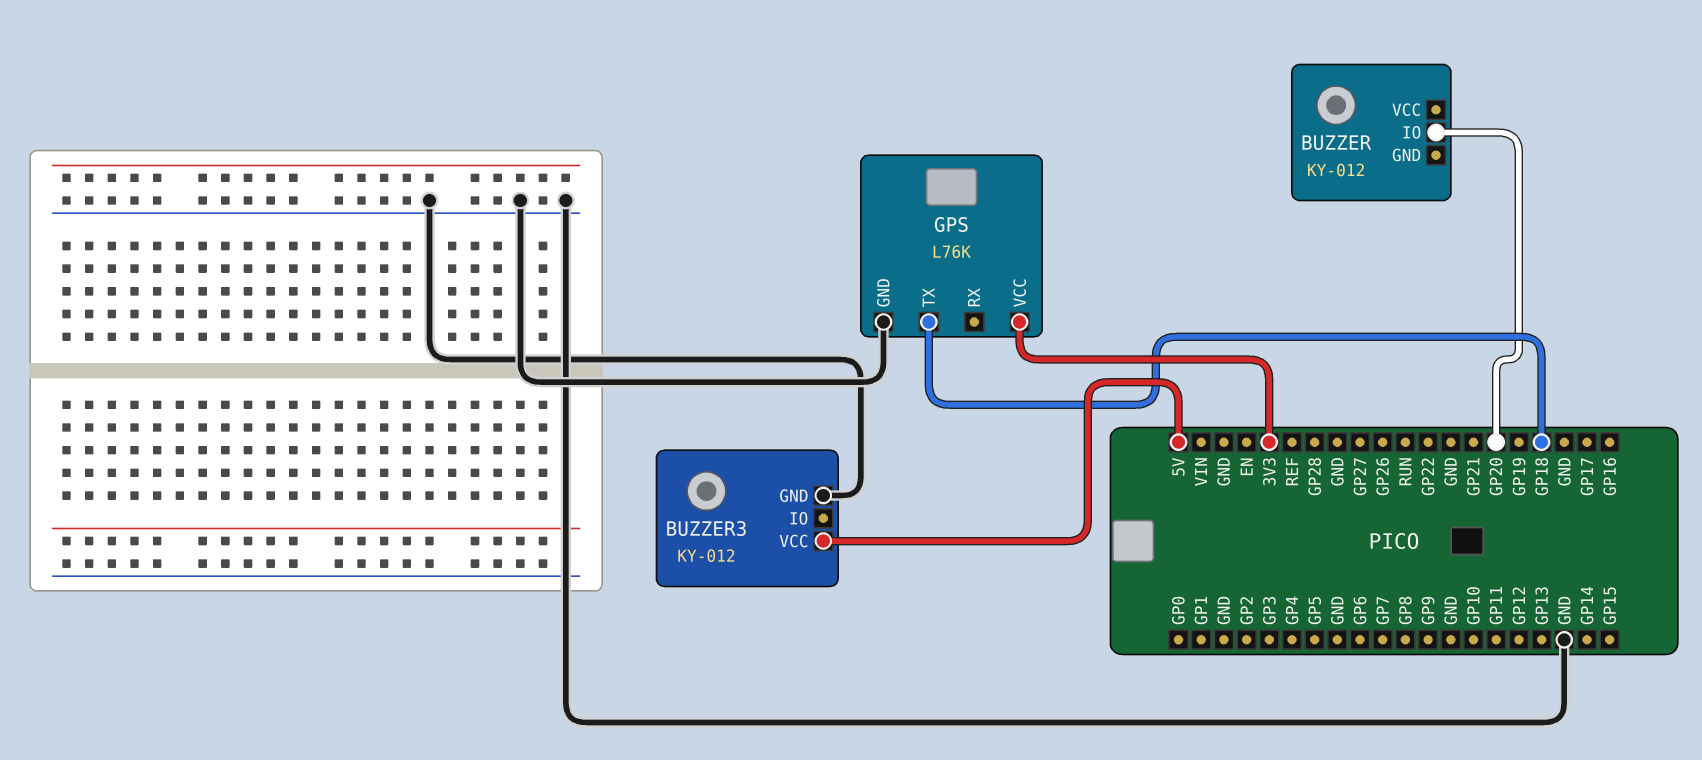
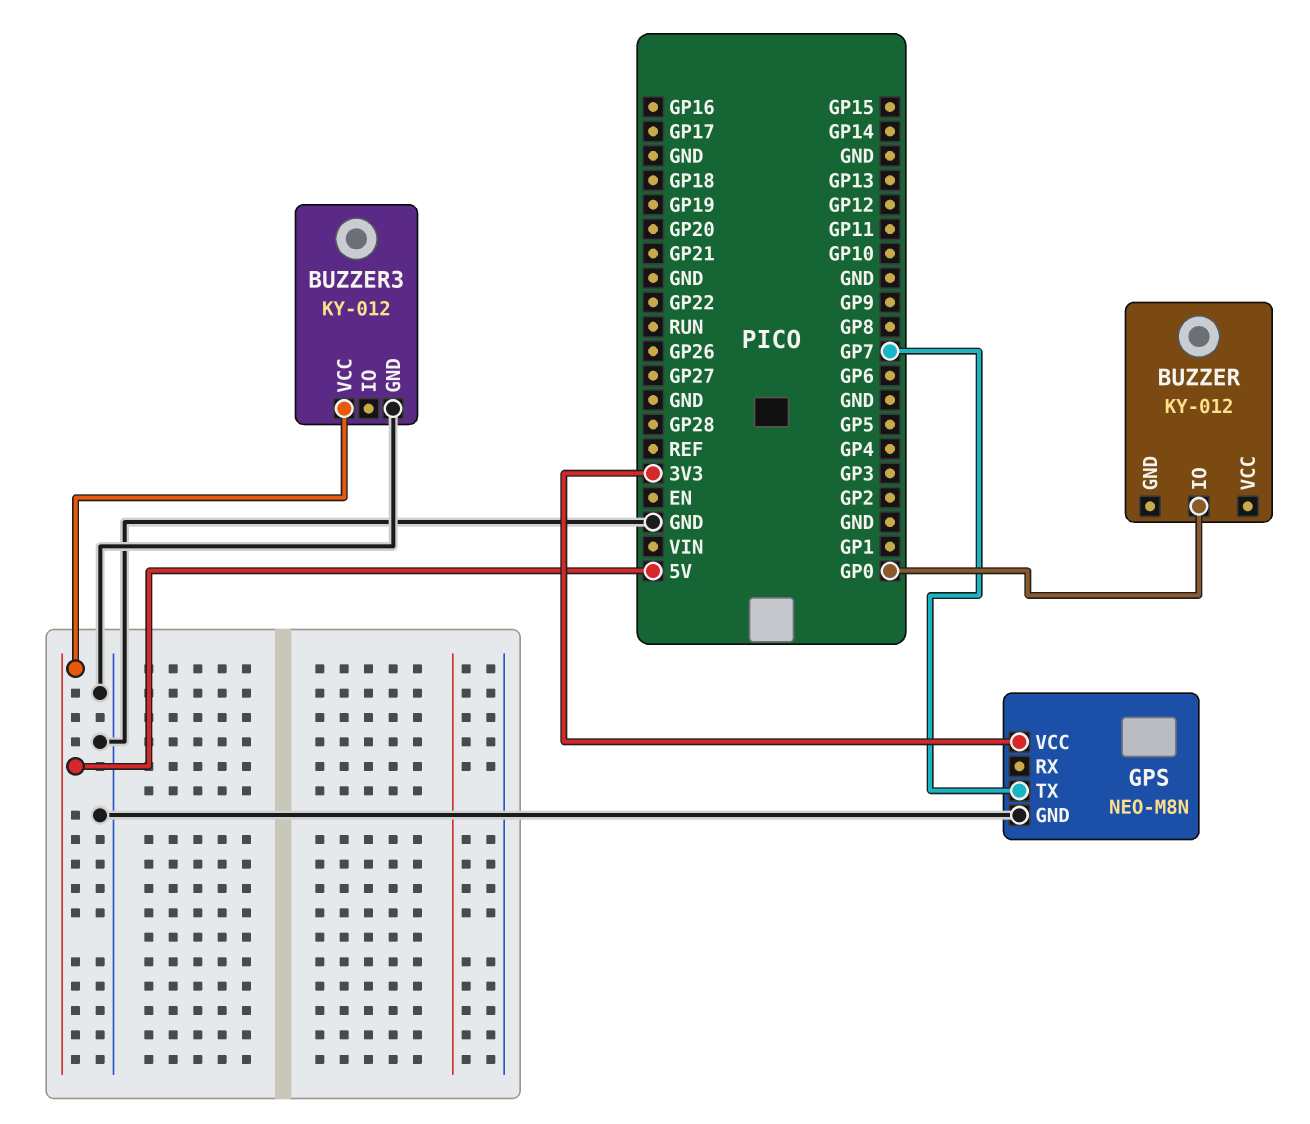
BUZZER pin IO: GP20 -> GP0
GPS: L76K -> NEO-M8N
GPS pin TX: GP18 -> GP7

